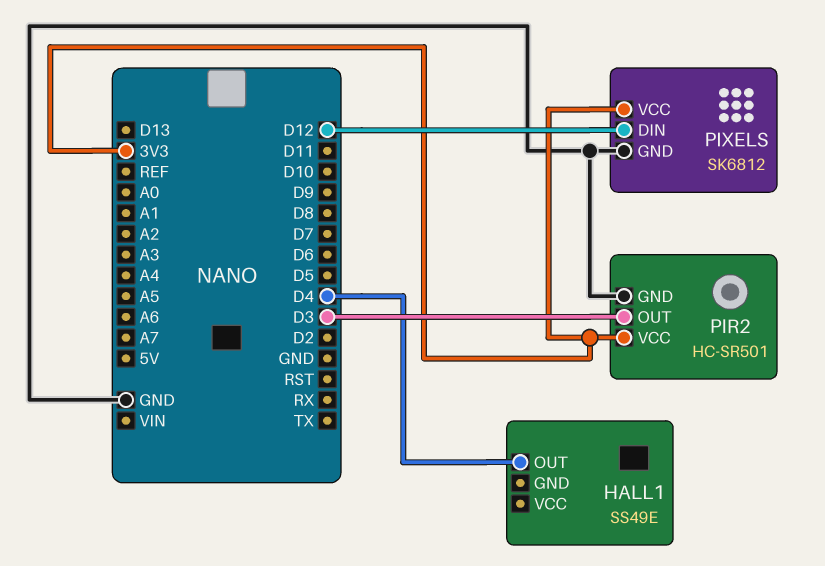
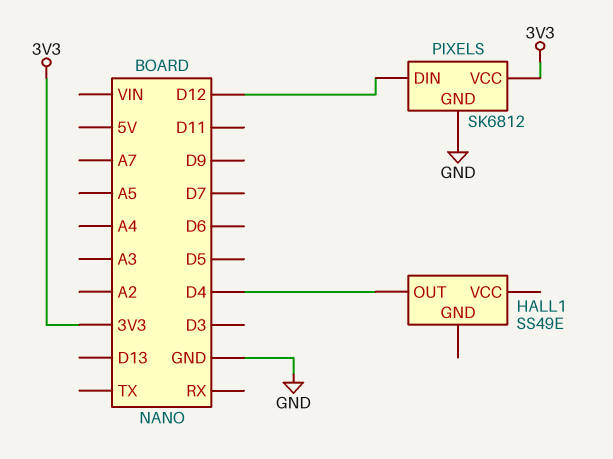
PIR2: HC-SR501 -> none
PIR2 pin GND: GND -> none
PIR2 pin OUT: D3 -> none
PIR2 pin VCC: 3V3 -> none

